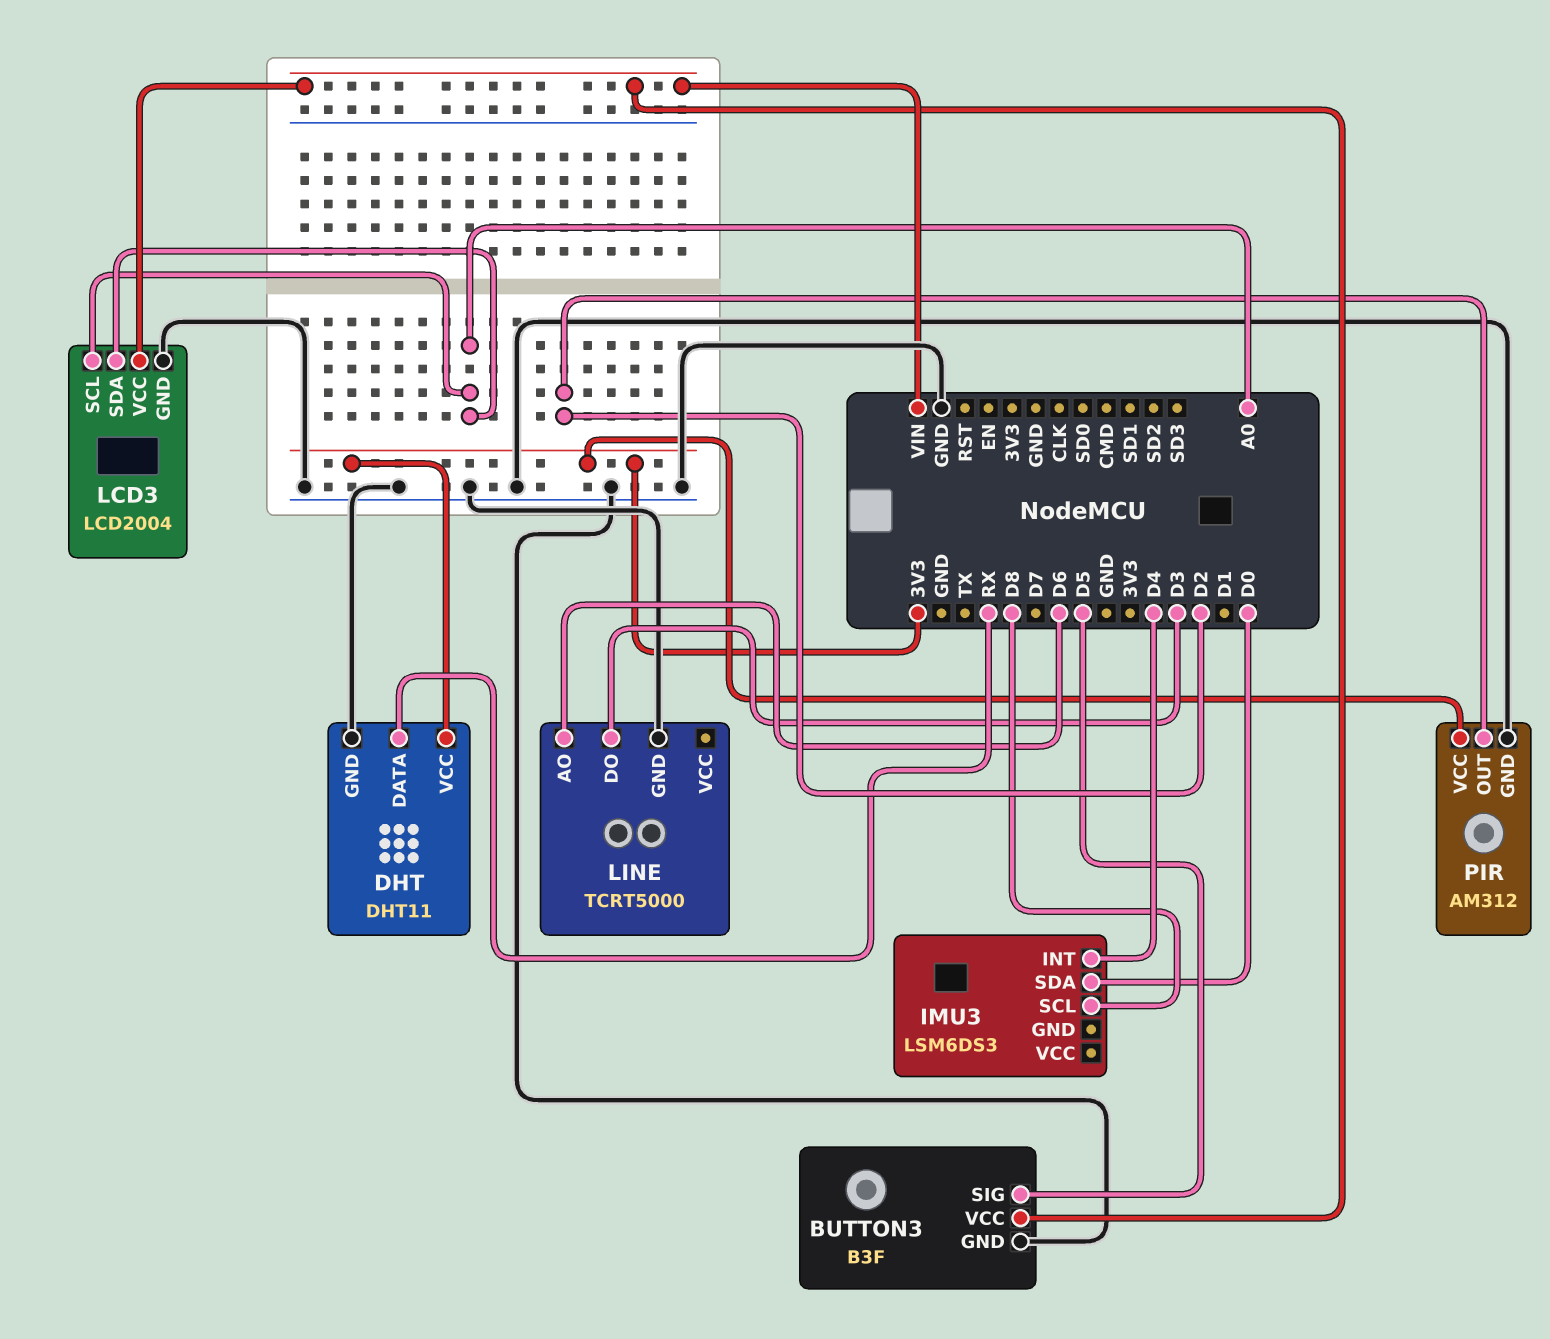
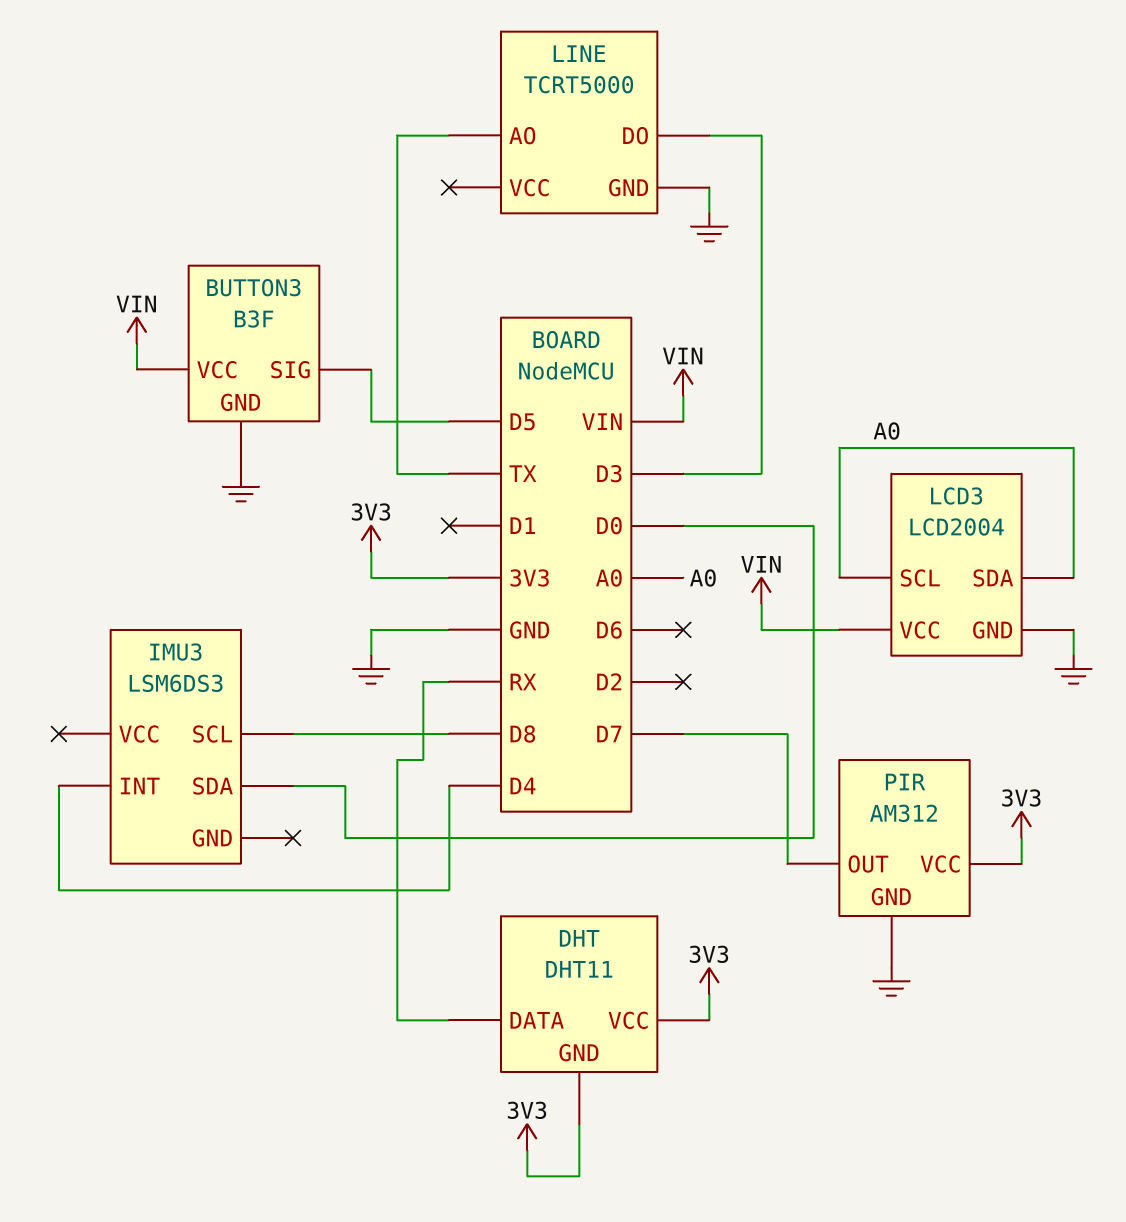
DHT pin GND: GND -> 3V3
LINE pin AO: D6 -> TX
PIR pin OUT: D2 -> D7

